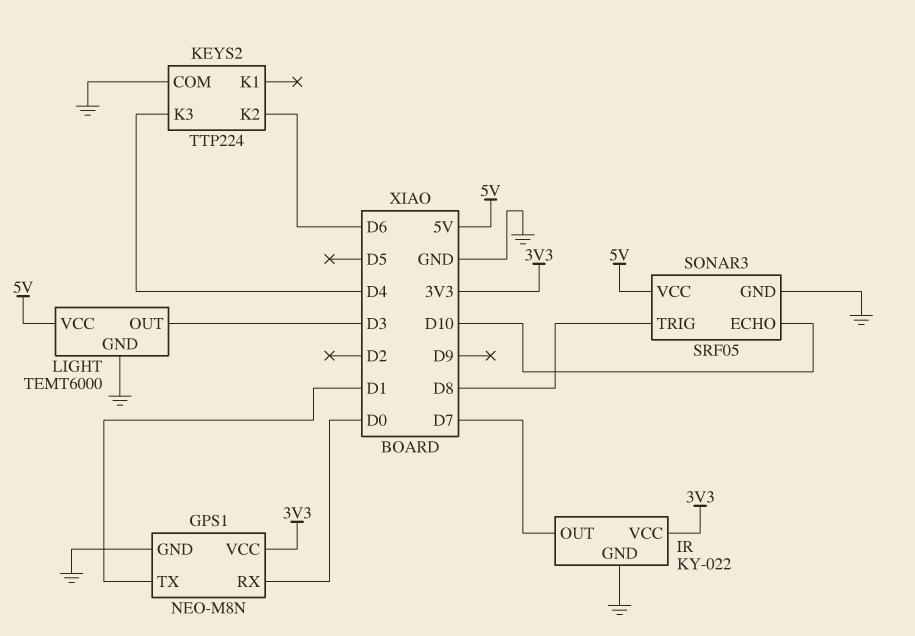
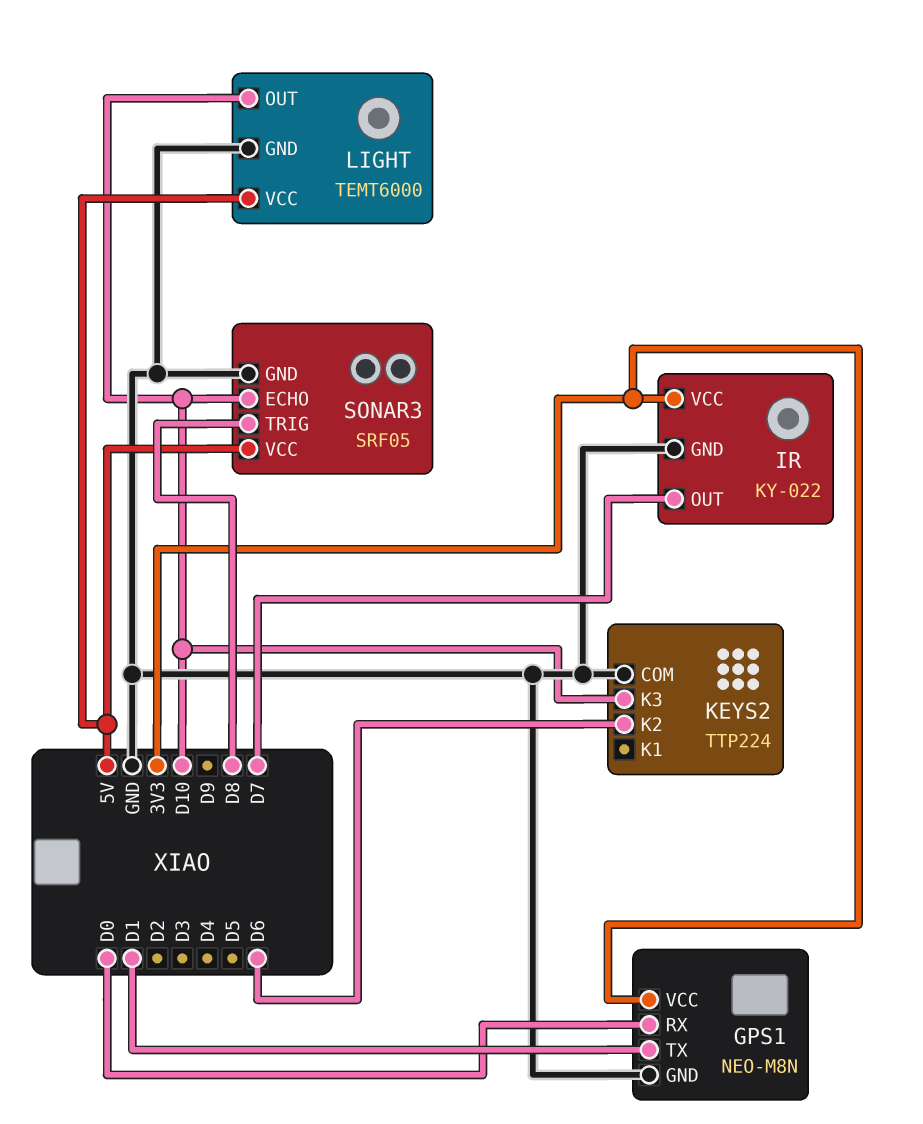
KEYS2 pin K3: D4 -> D10
LIGHT pin OUT: D3 -> D10

